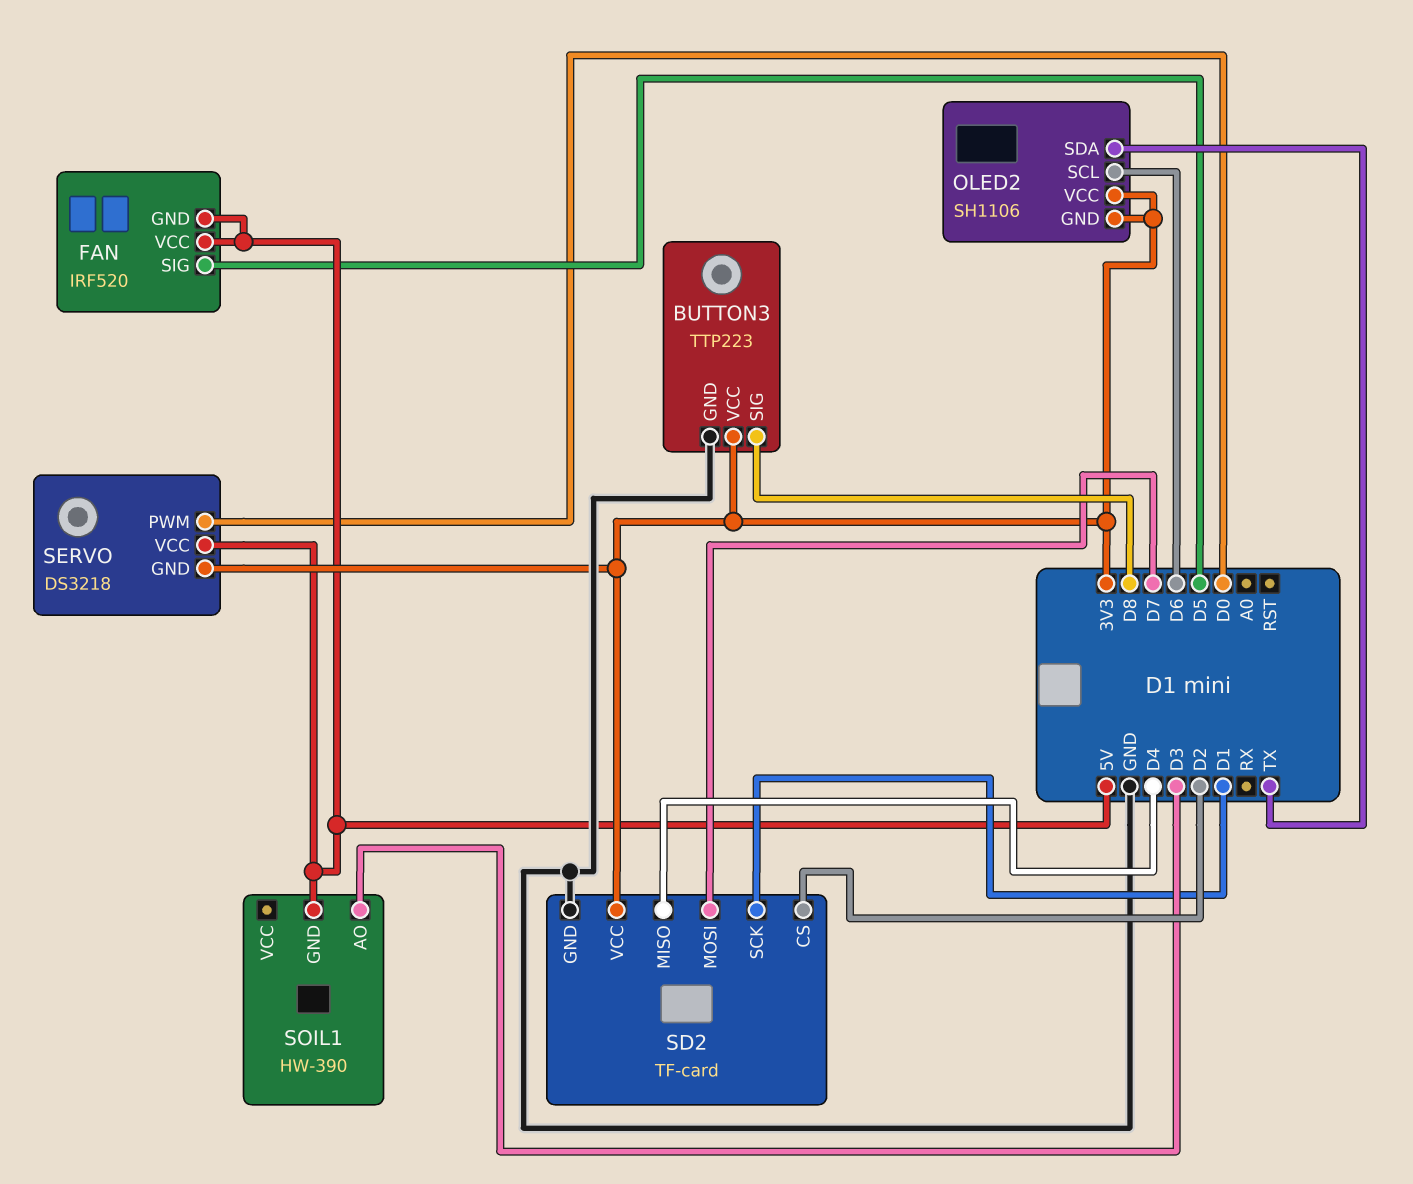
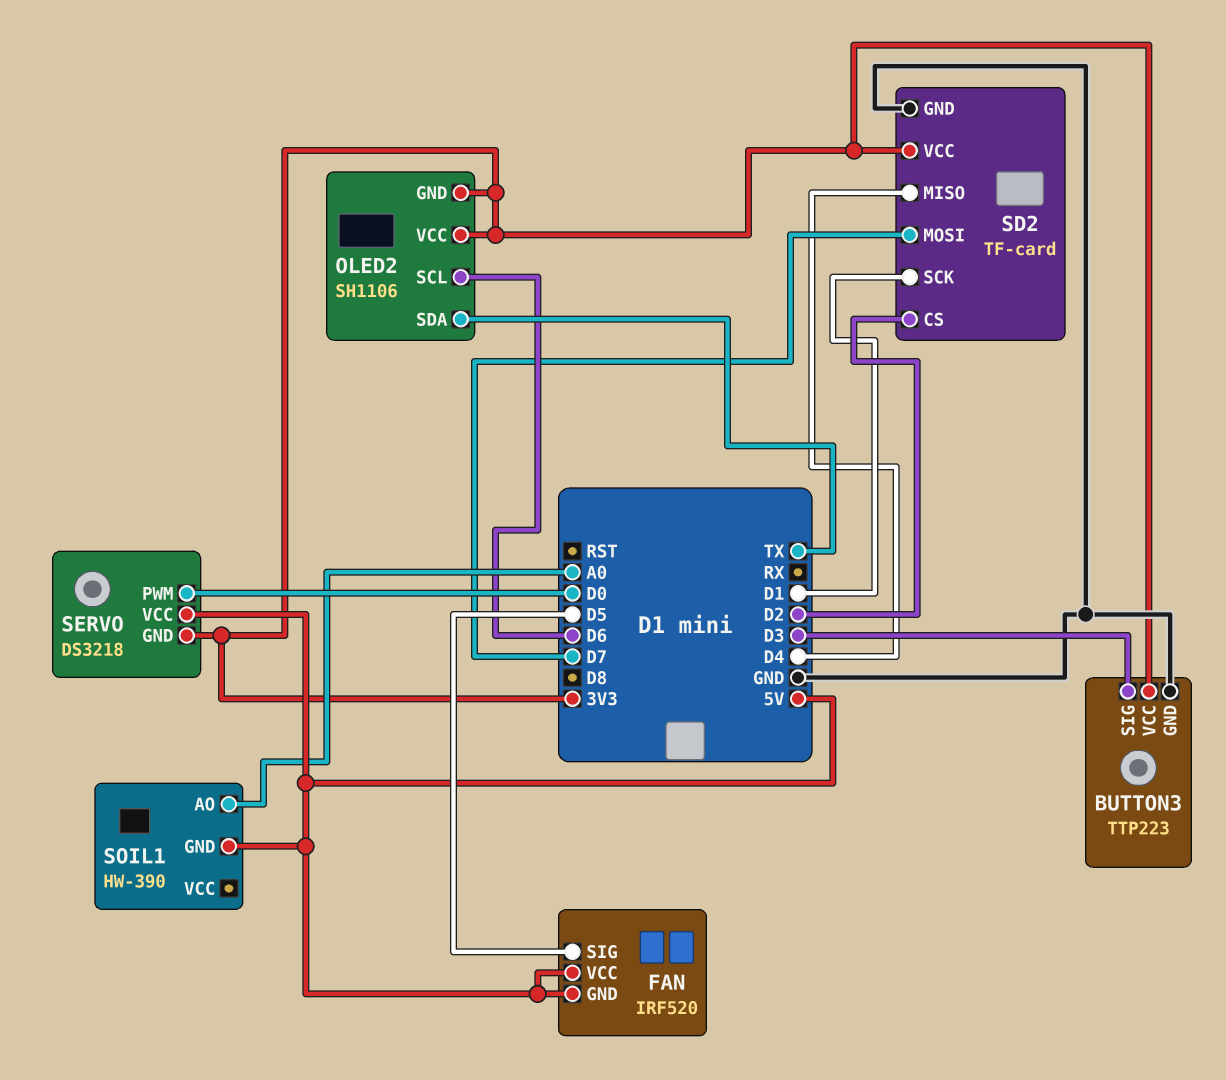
BUTTON3 pin SIG: D8 -> D3
SOIL1 pin AO: D3 -> A0

